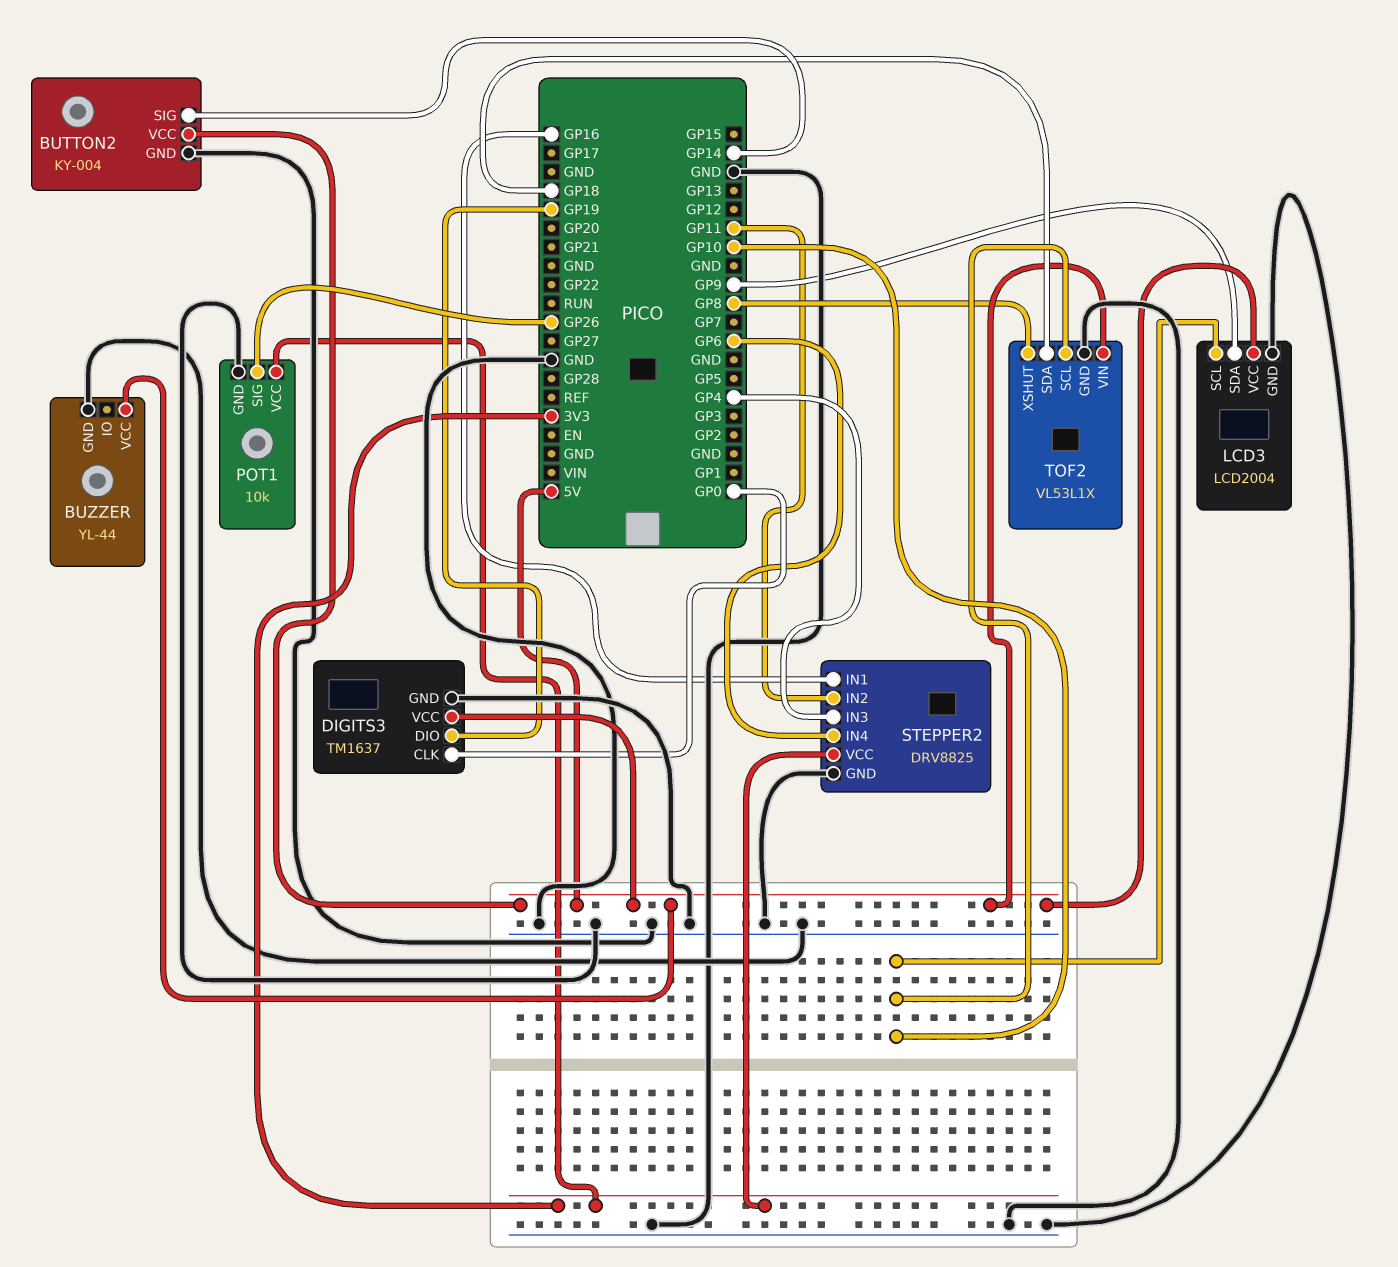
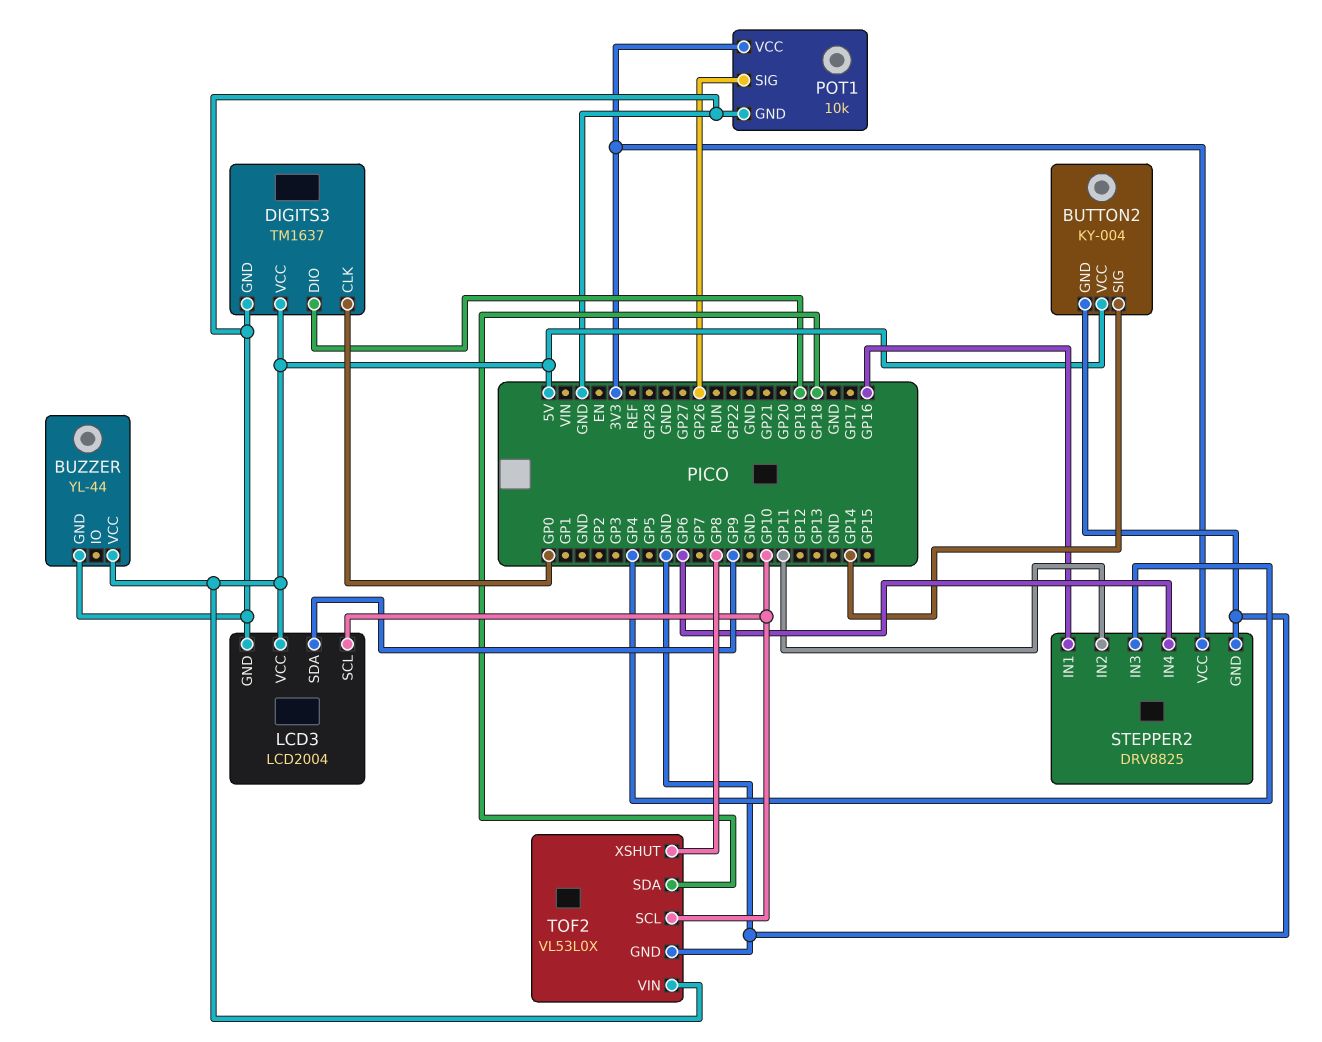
TOF2: VL53L1X -> VL53L0X

